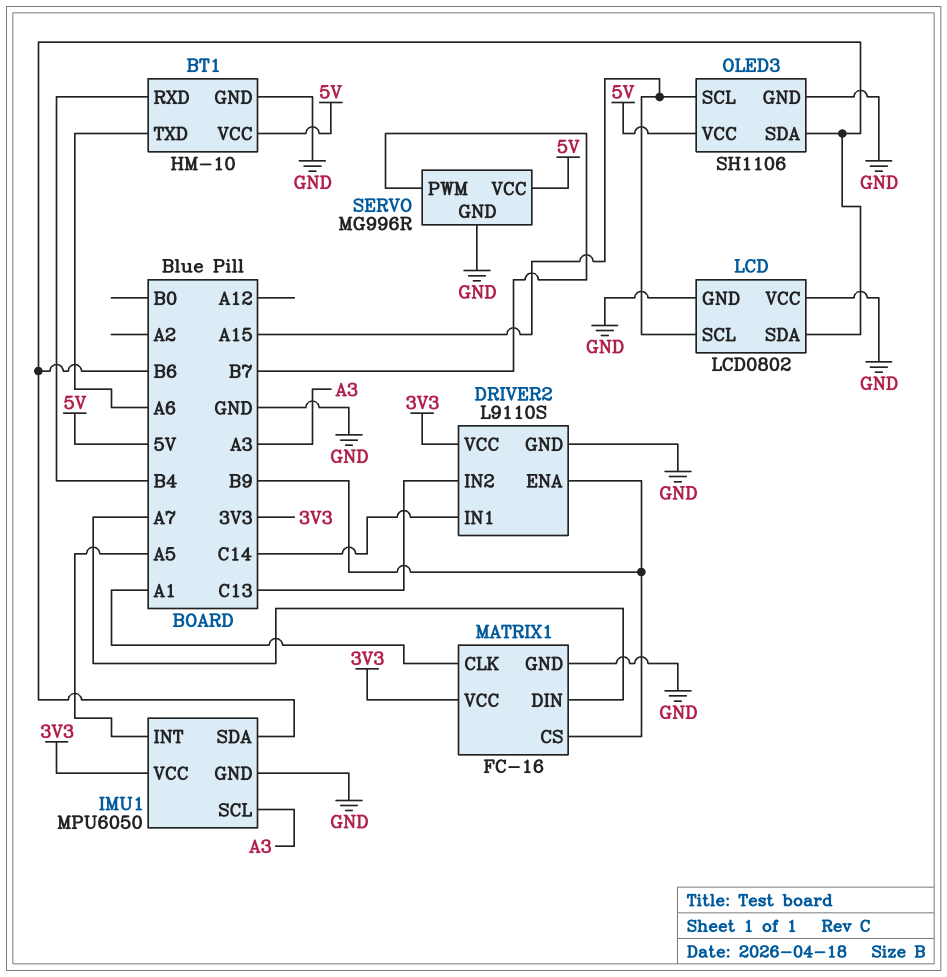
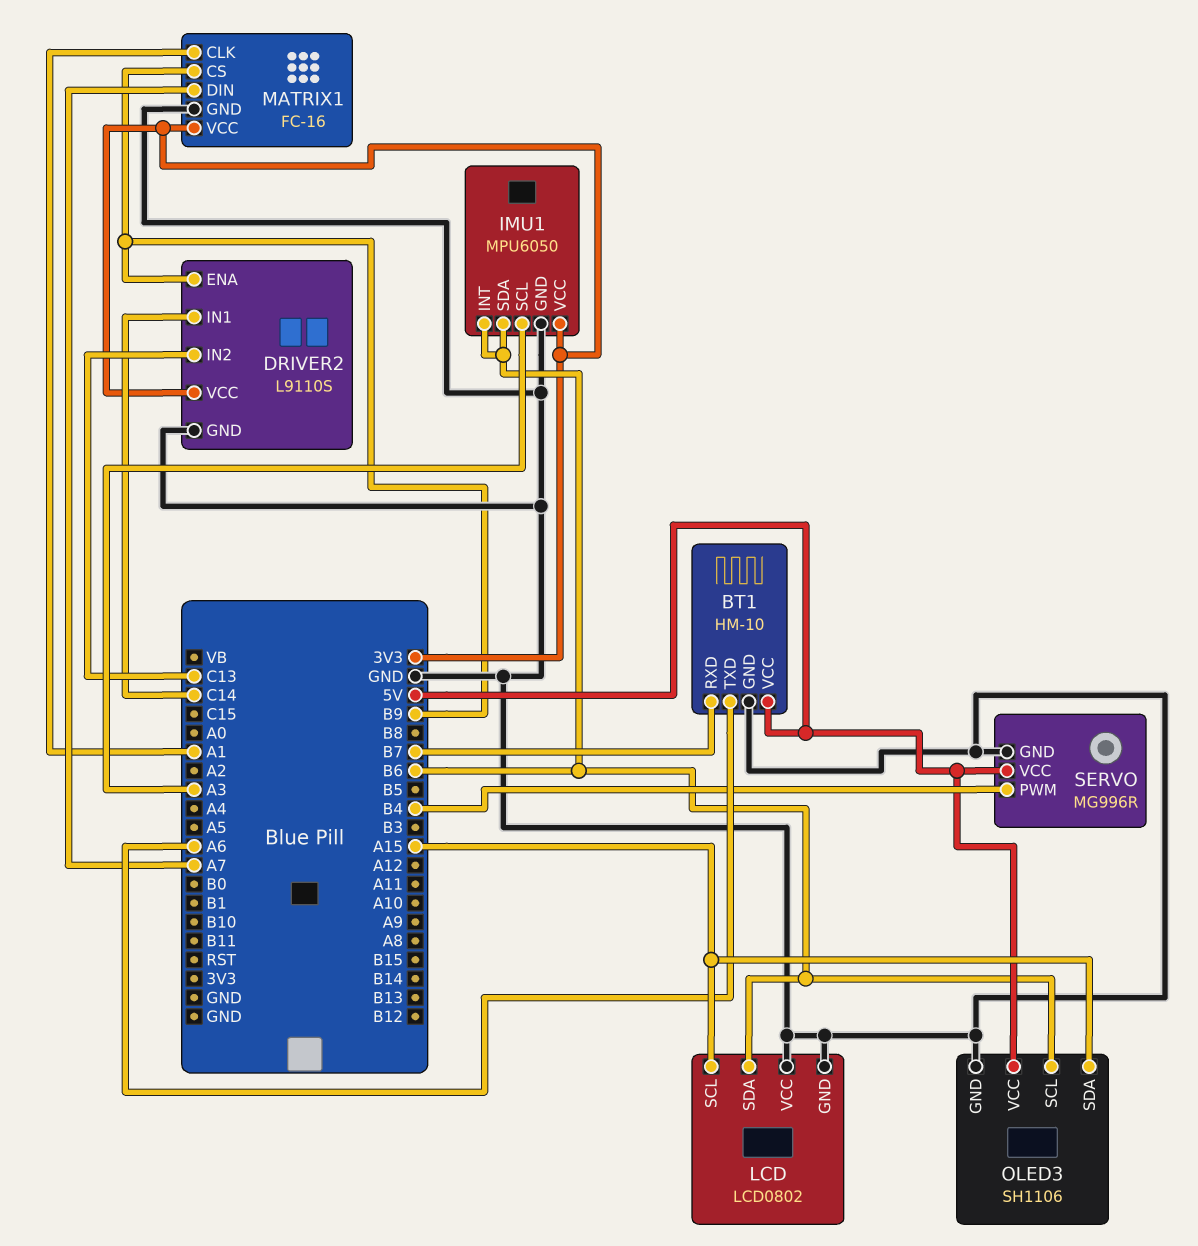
BT1 pin RXD: B4 -> B7
IMU1 pin INT: A5 -> B6
OLED3 pin SCL: A15 -> B6
OLED3 pin SDA: B6 -> A15
SERVO pin PWM: B7 -> B4

